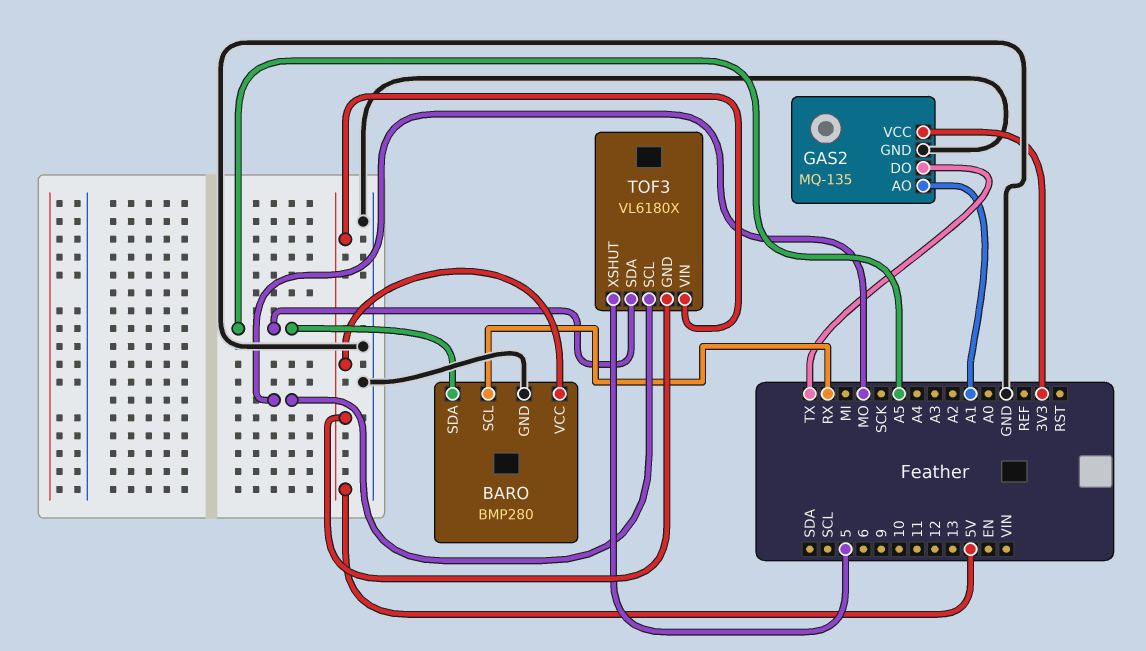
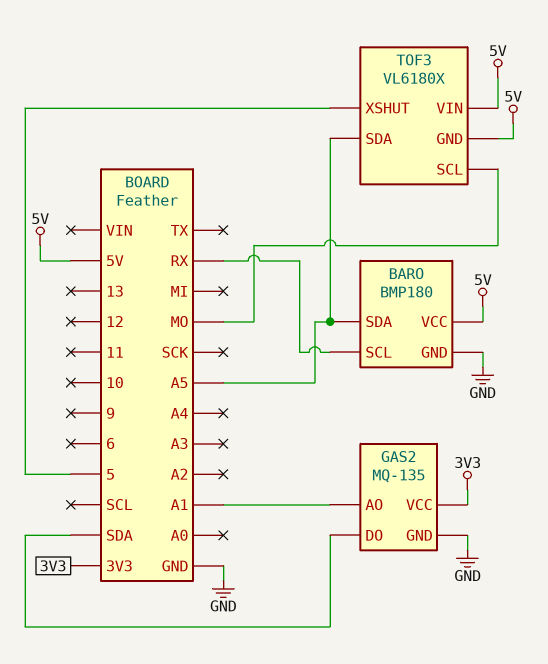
BARO: BMP280 -> BMP180
GAS2 pin DO: TX -> SDA

